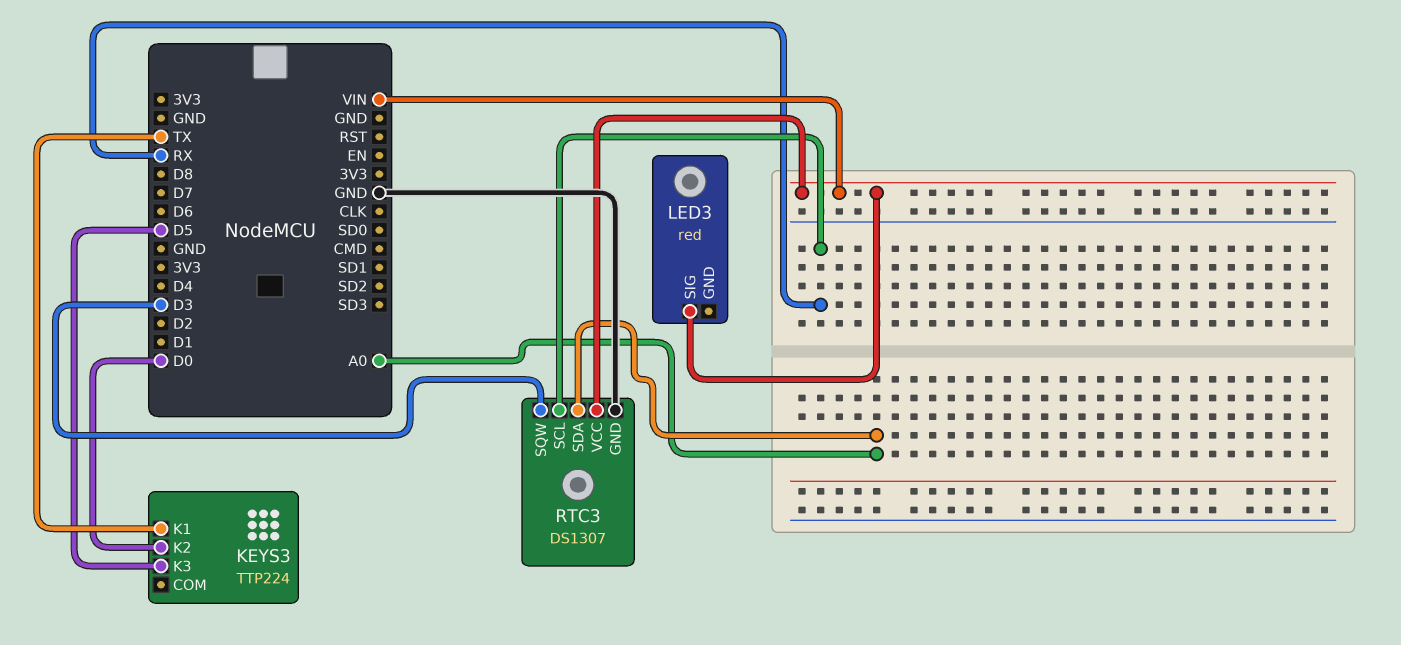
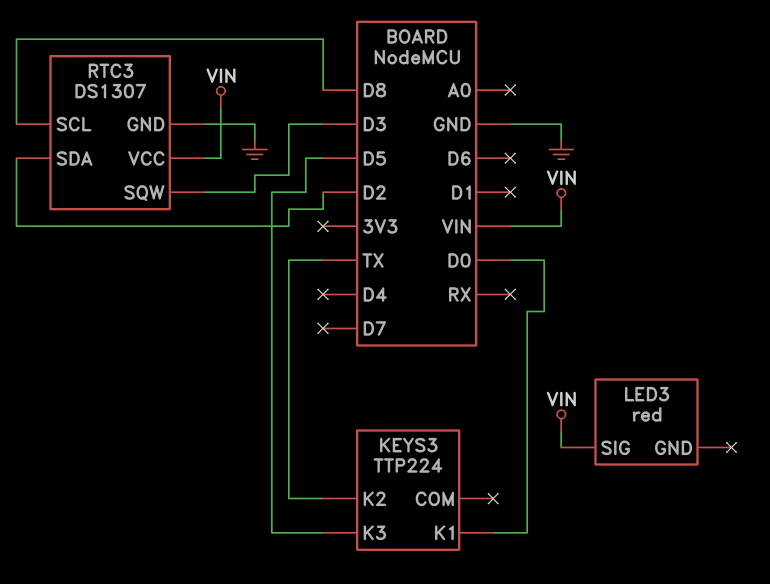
KEYS3 pin K1: TX -> D0
KEYS3 pin K2: D0 -> TX
RTC3 pin SCL: RX -> D8
RTC3 pin SDA: A0 -> D2

